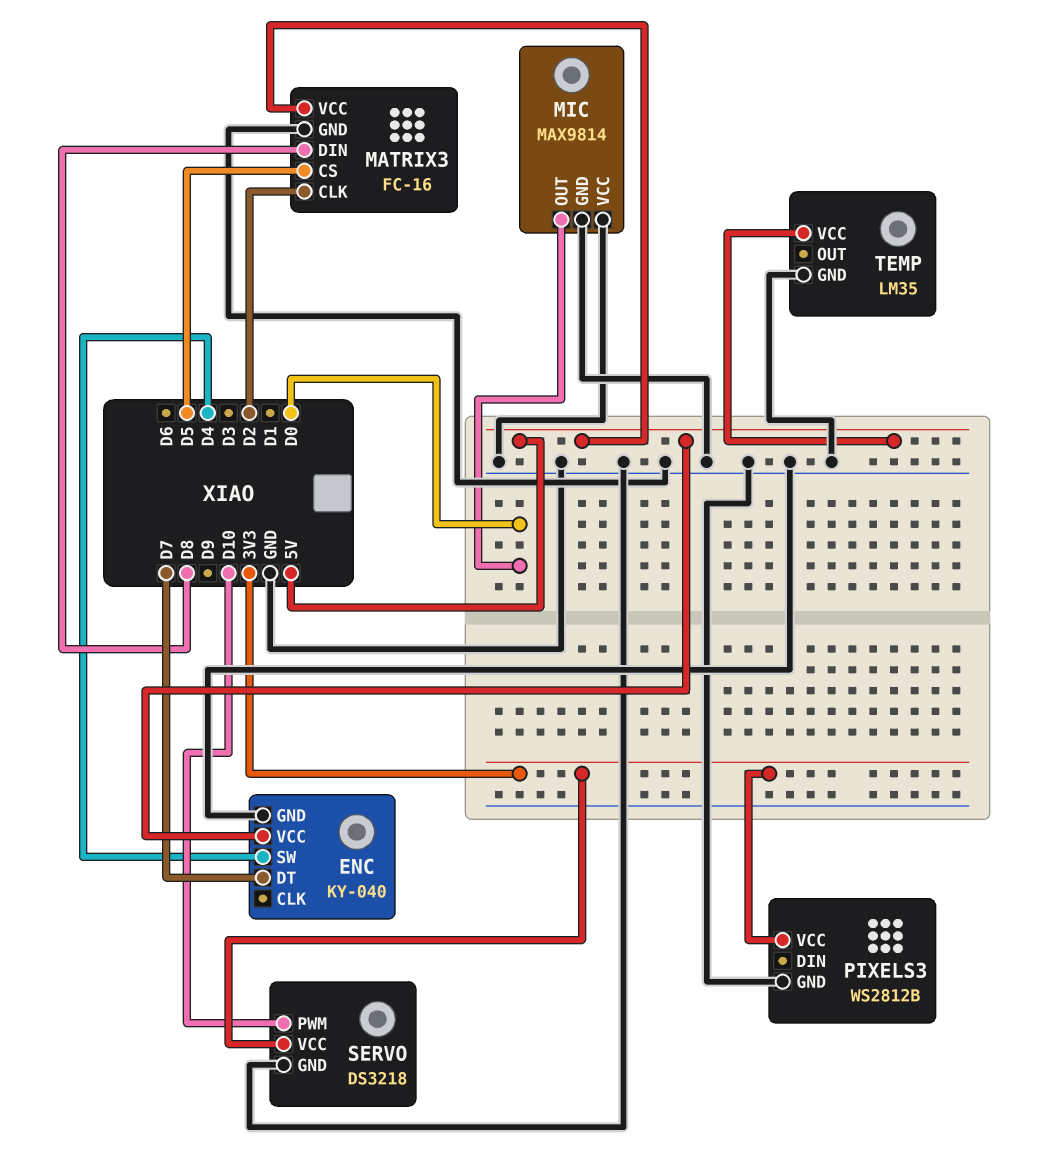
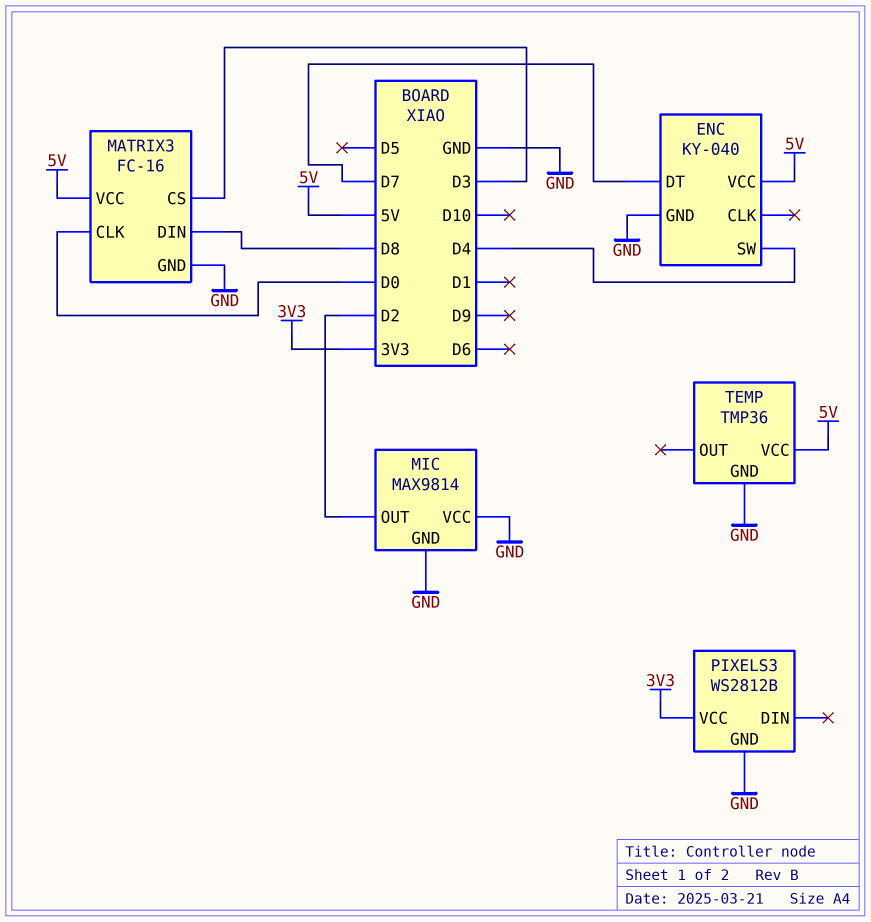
MATRIX3 pin CLK: D2 -> D0
MATRIX3 pin CS: D5 -> D3
MIC pin OUT: D0 -> D2
SERVO: DS3218 -> none
SERVO pin GND: GND -> none
SERVO pin PWM: D10 -> none
SERVO pin VCC: 3V3 -> none
TEMP: LM35 -> TMP36

